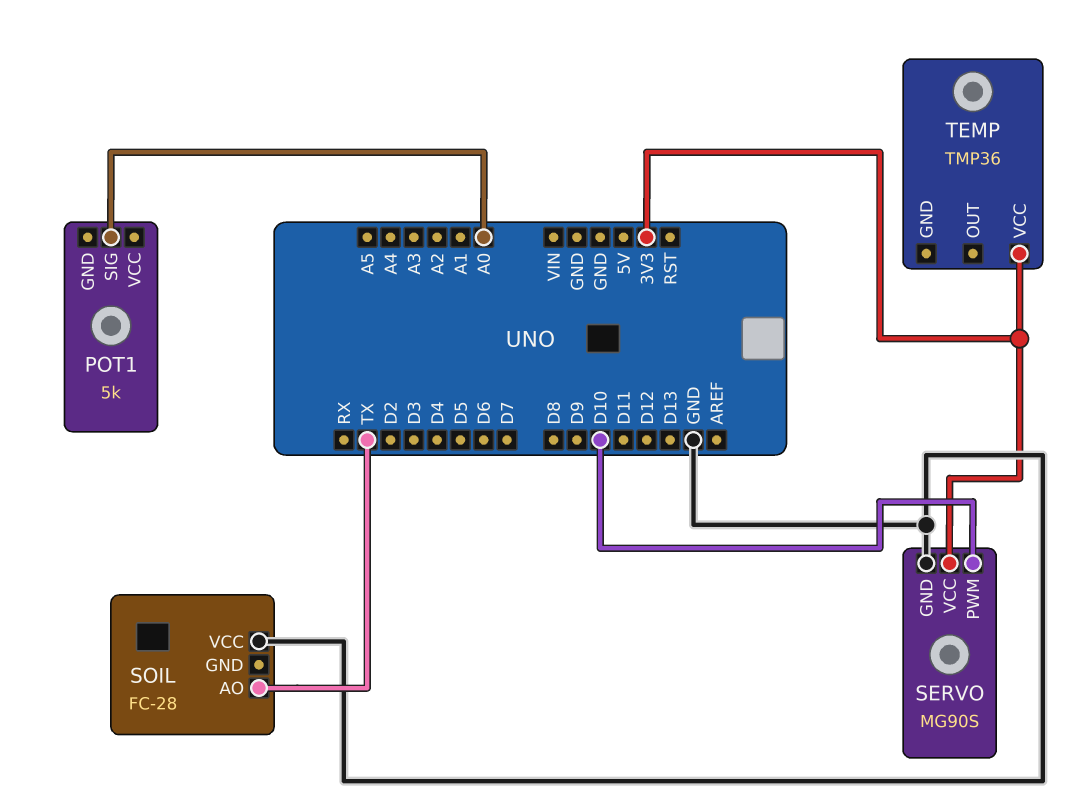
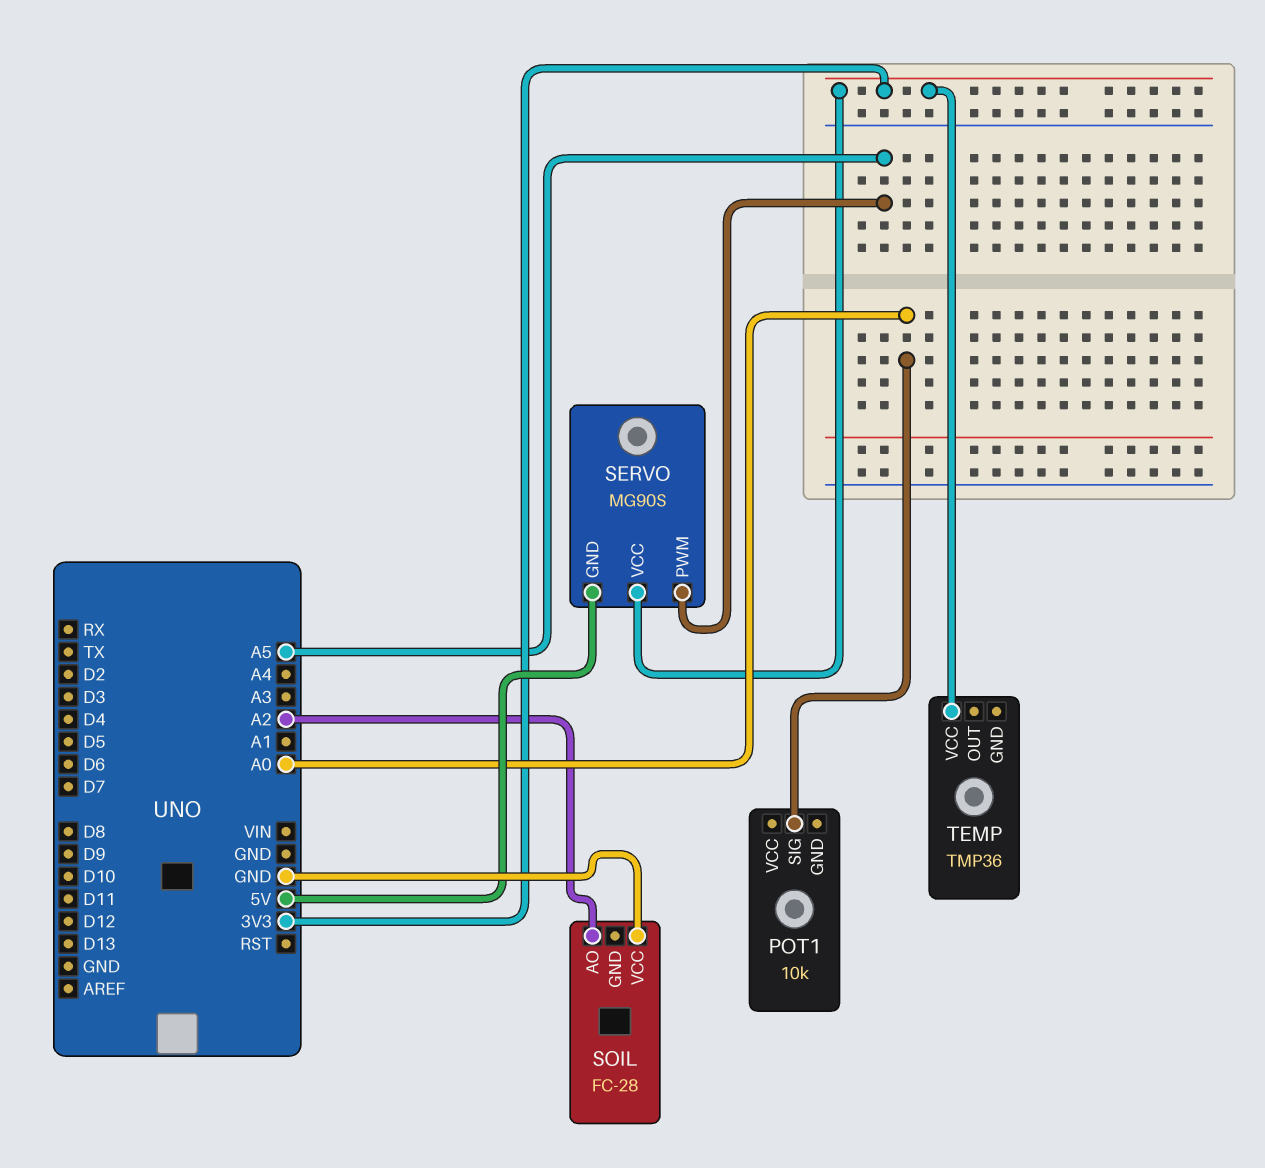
POT1: 5k -> 10k
SERVO pin GND: GND -> 5V
SERVO pin PWM: D10 -> A5
SOIL pin AO: TX -> A2

